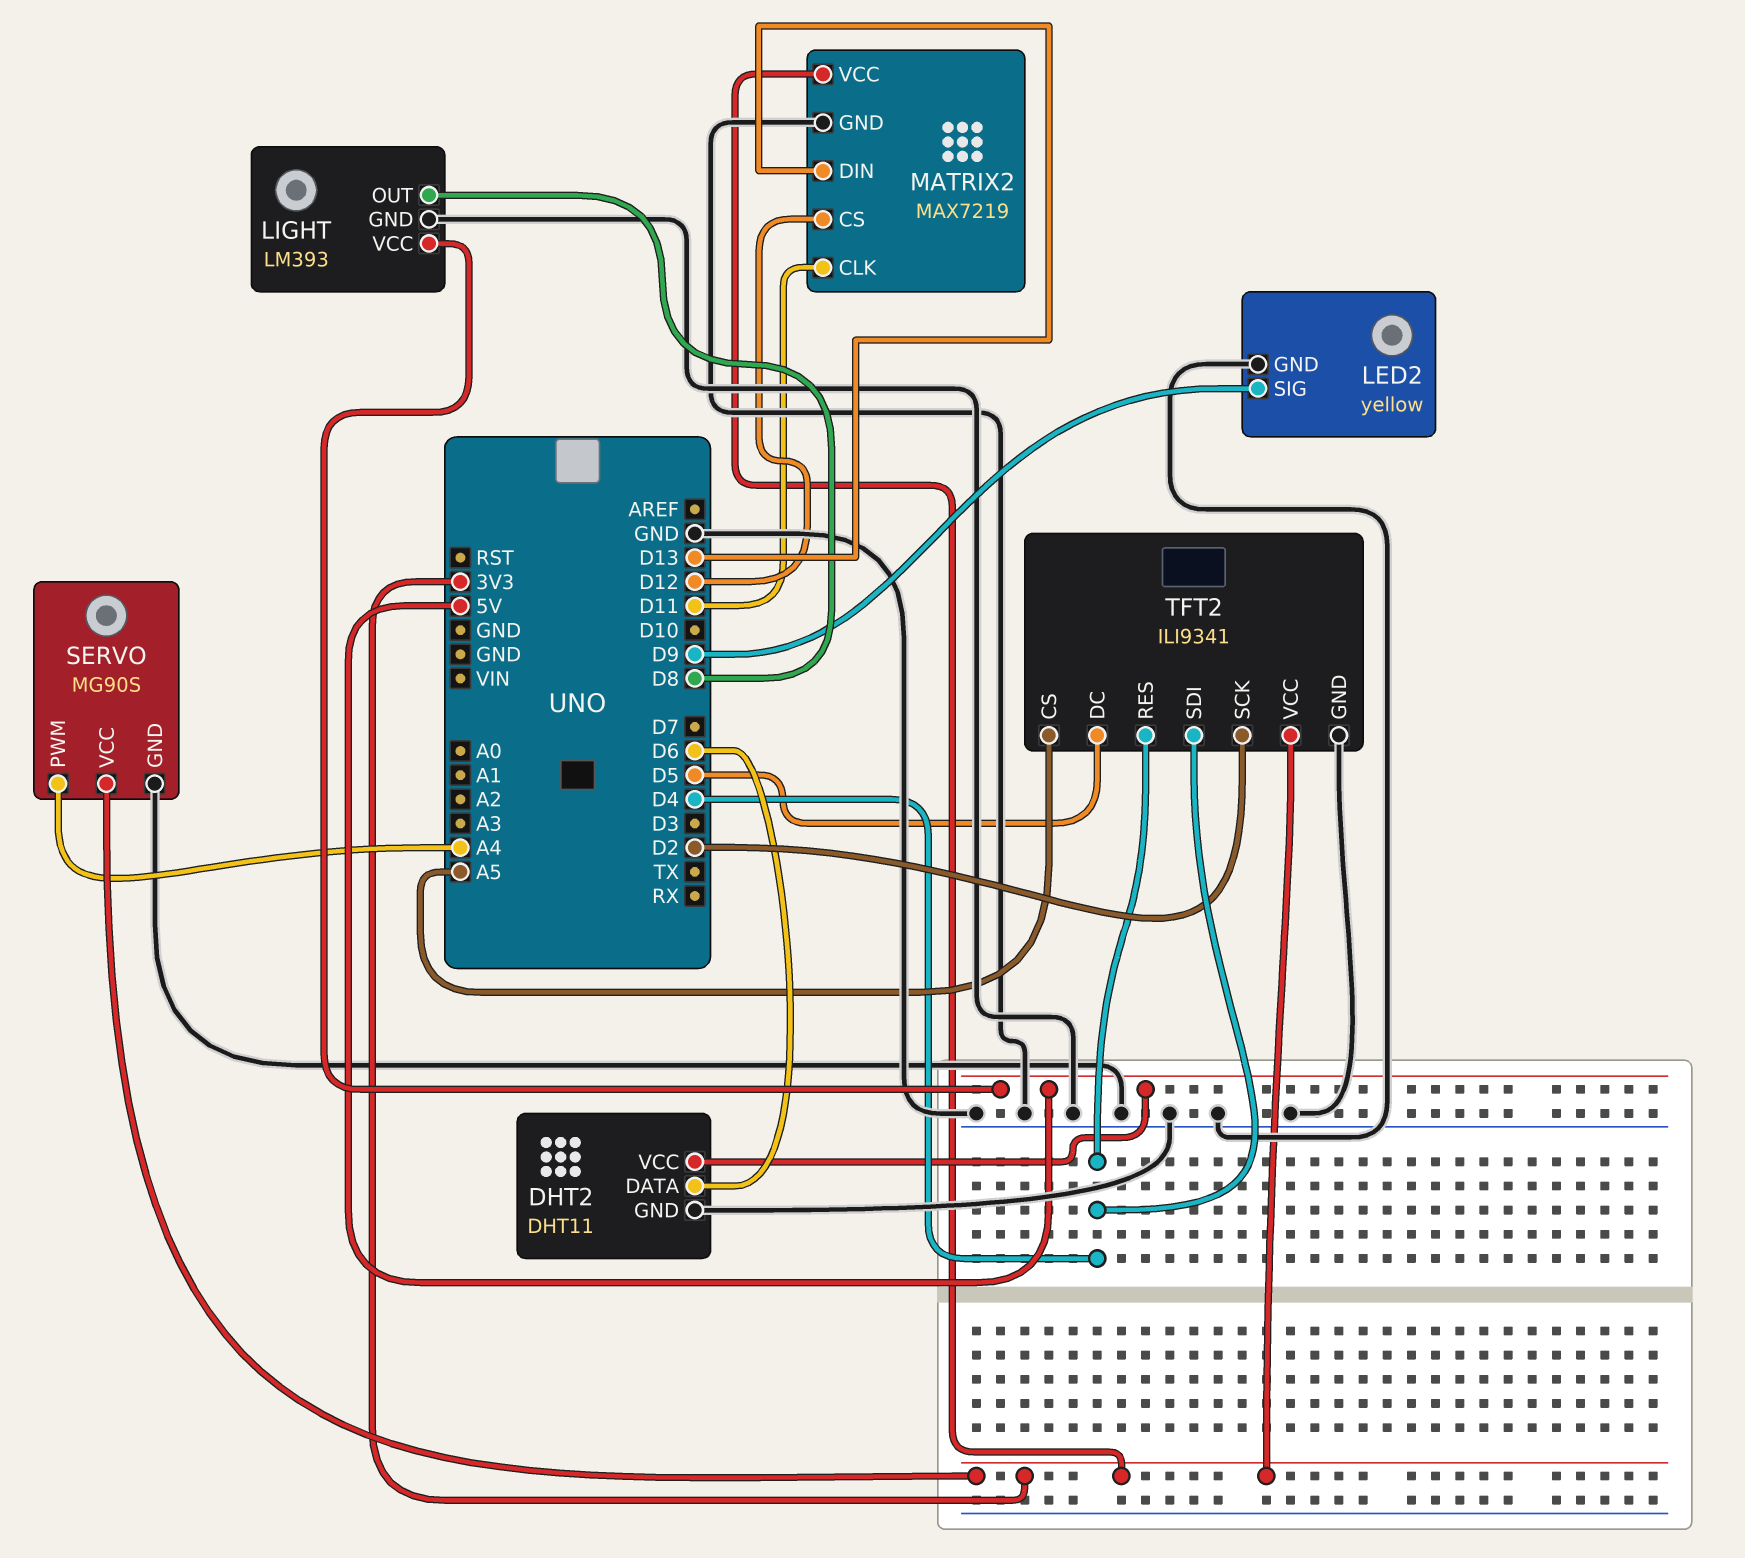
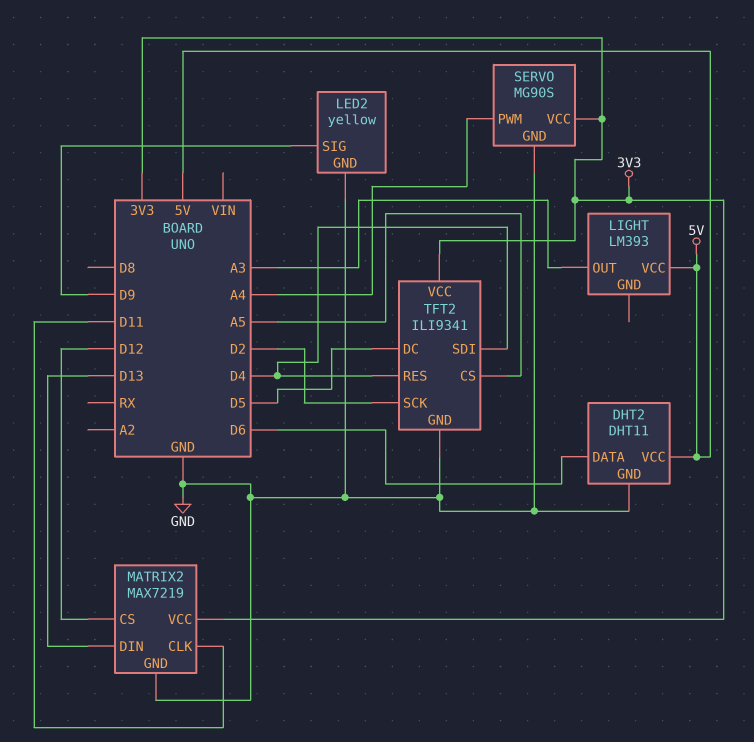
LIGHT pin GND: GND -> none
LIGHT pin OUT: D8 -> A3

